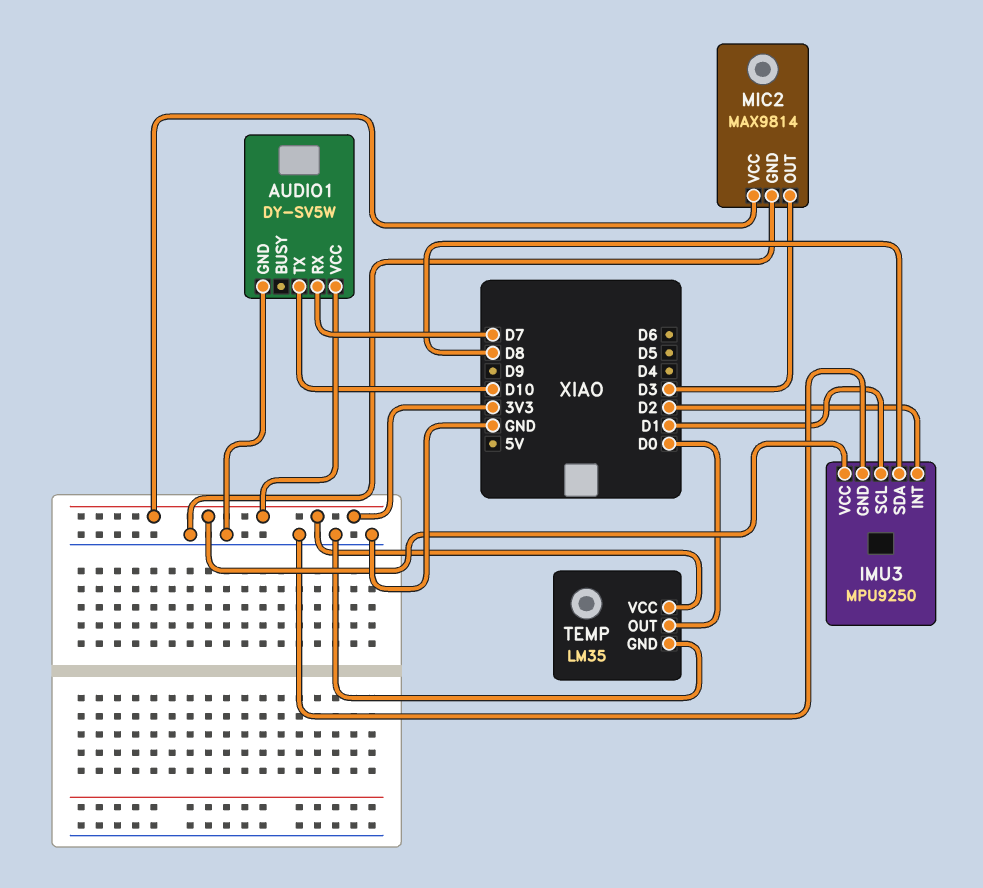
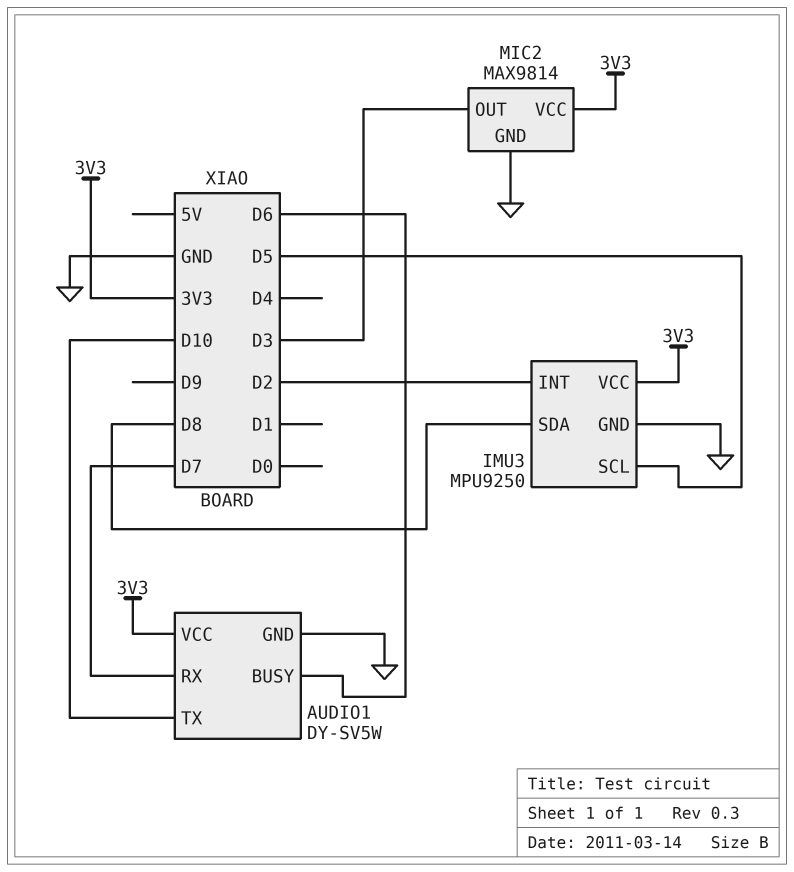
AUDIO1 pin BUSY: none -> D6
IMU3 pin SCL: D1 -> D5
TEMP: LM35 -> none
TEMP pin GND: GND -> none
TEMP pin OUT: D0 -> none
TEMP pin VCC: 3V3 -> none

